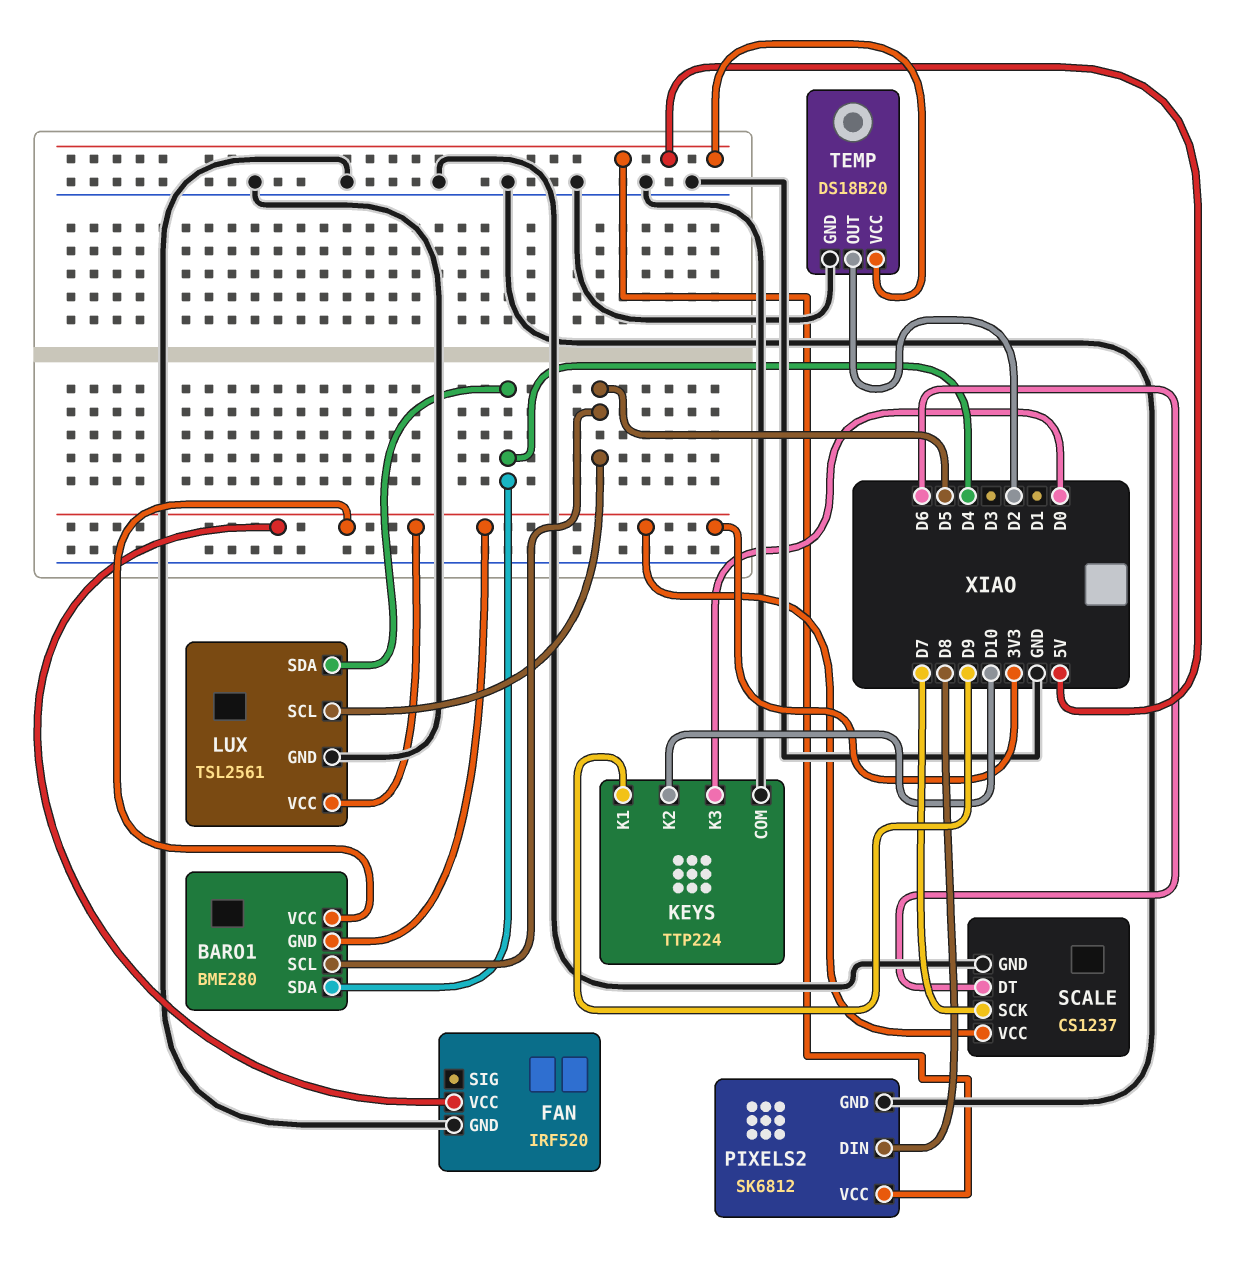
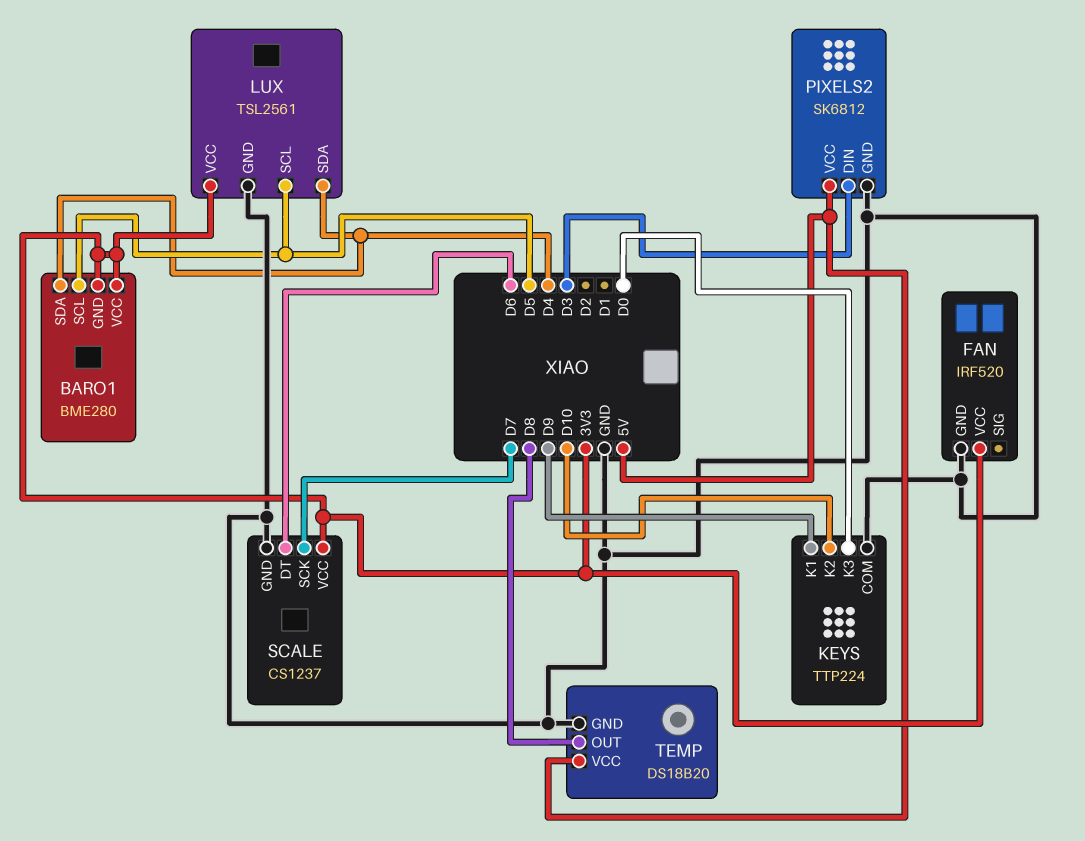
PIXELS2 pin DIN: D8 -> D3
TEMP pin OUT: D2 -> D8

